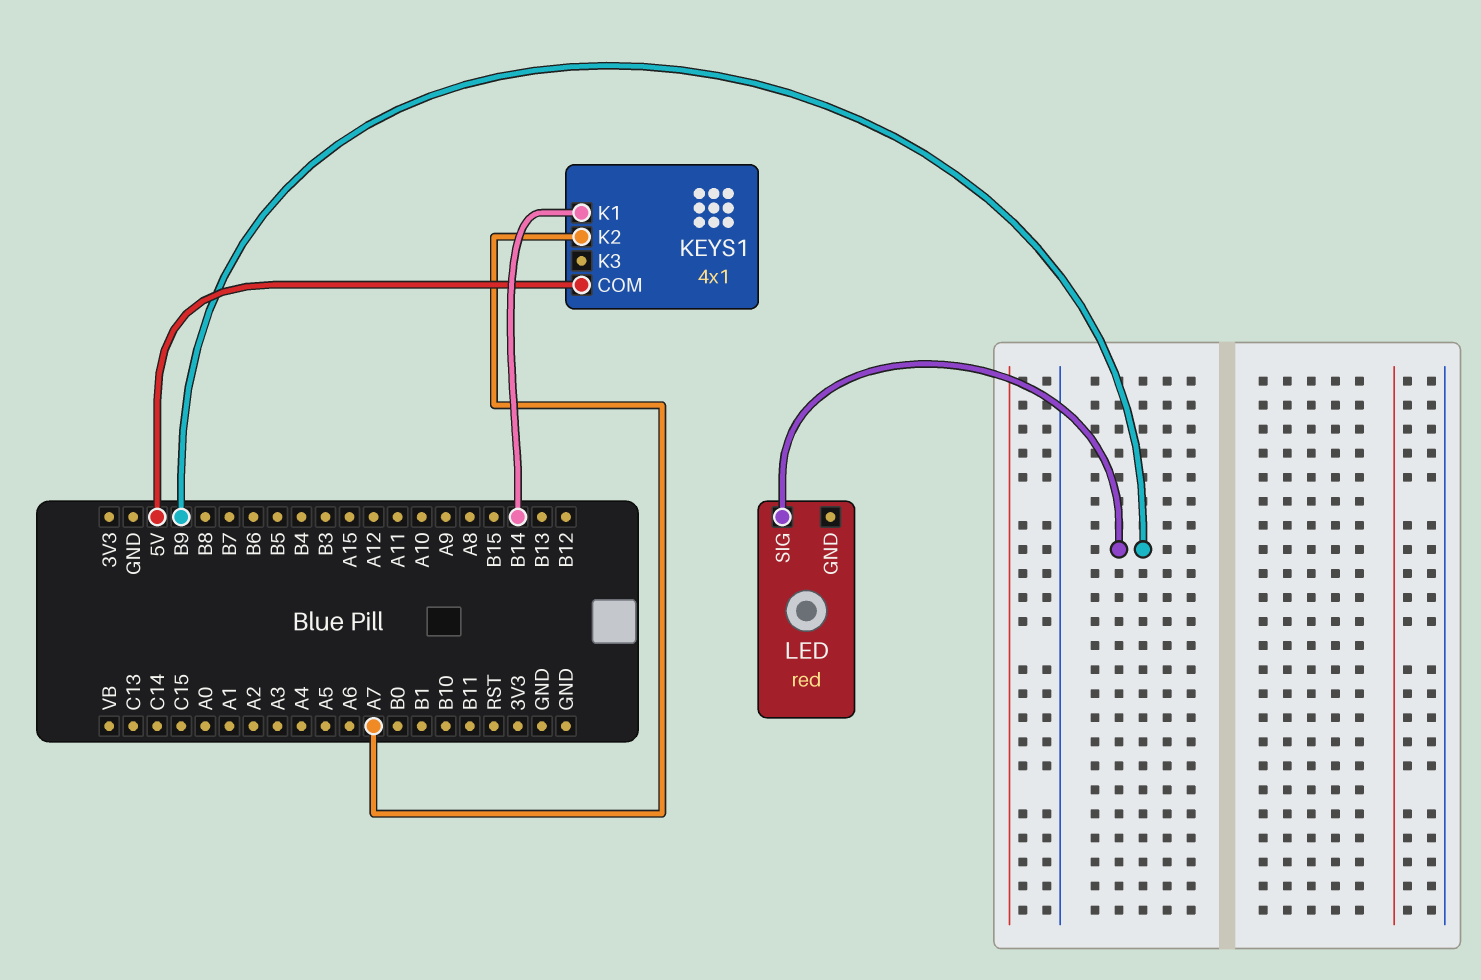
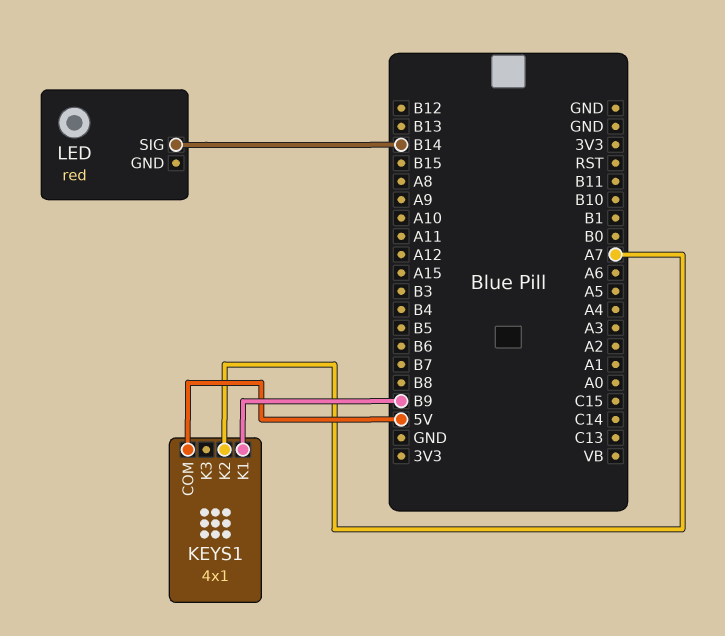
KEYS1 pin K1: B14 -> B9
LED pin SIG: B9 -> B14

